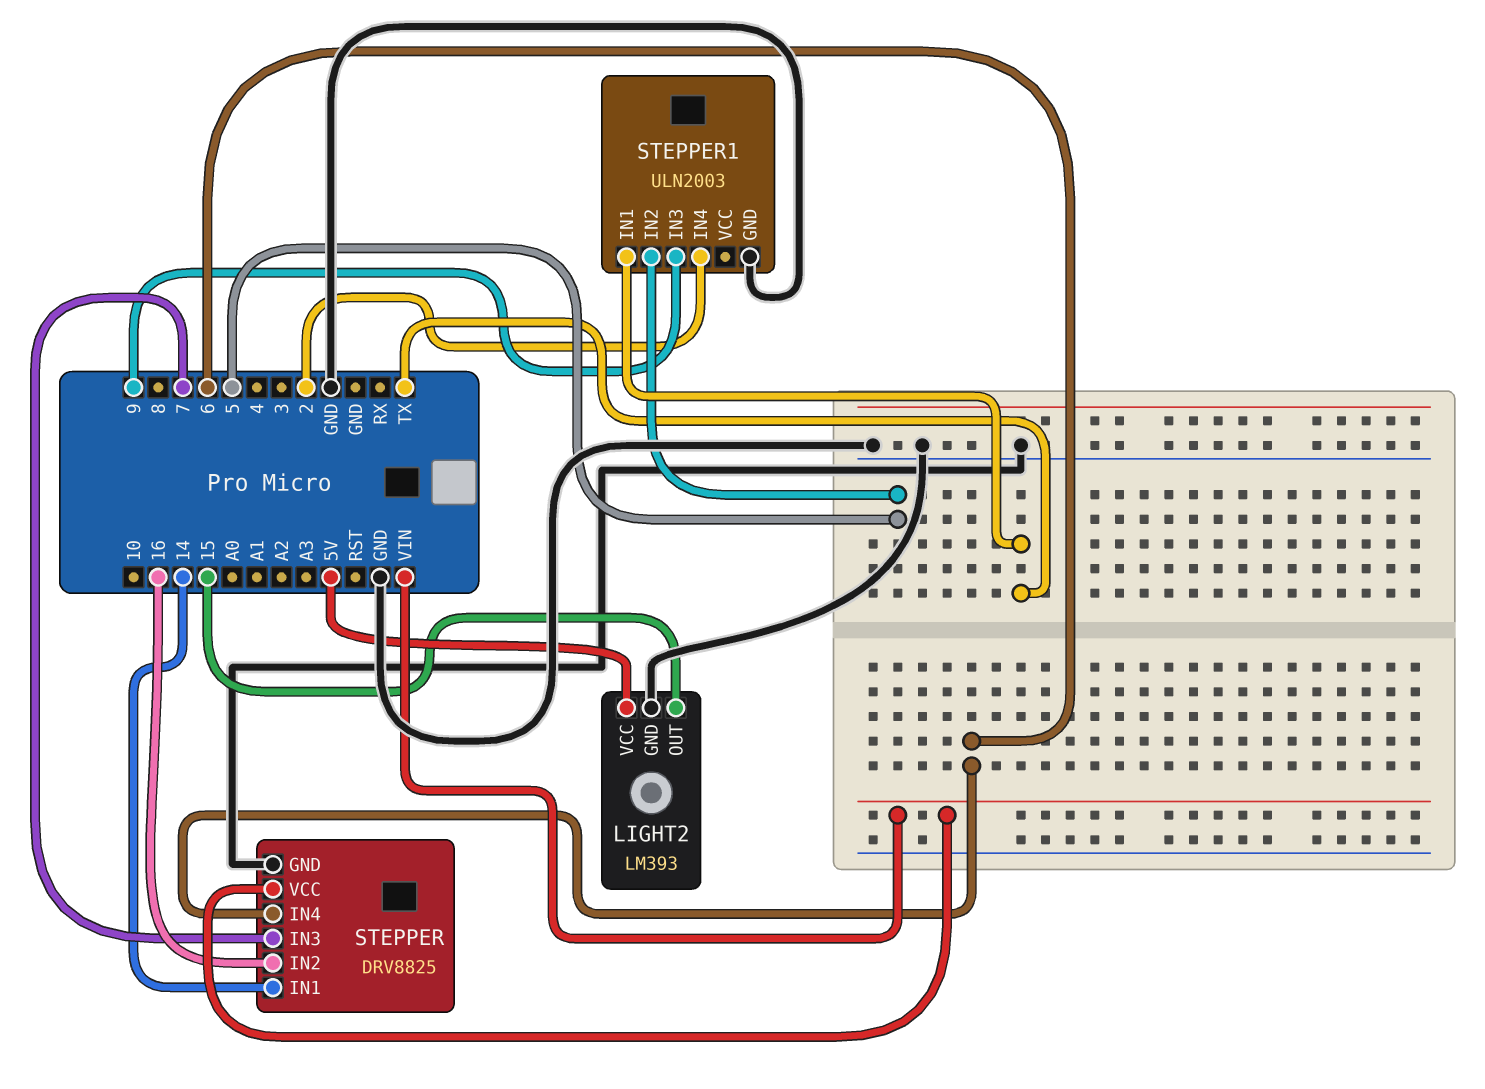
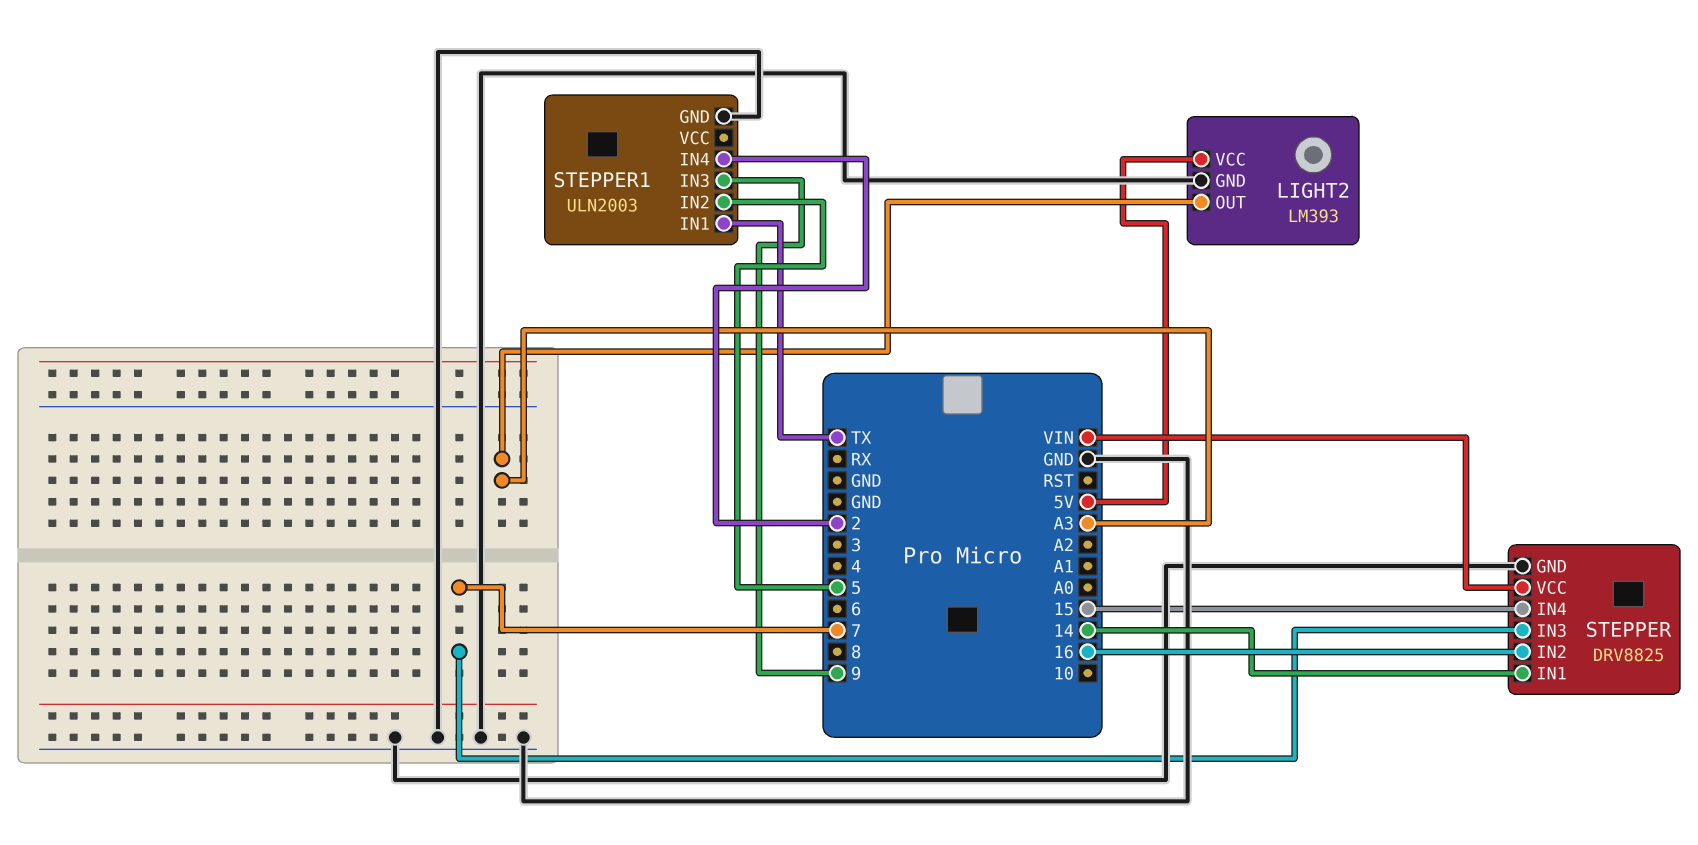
LIGHT2 pin OUT: 15 -> A3
STEPPER pin IN4: 6 -> 15

